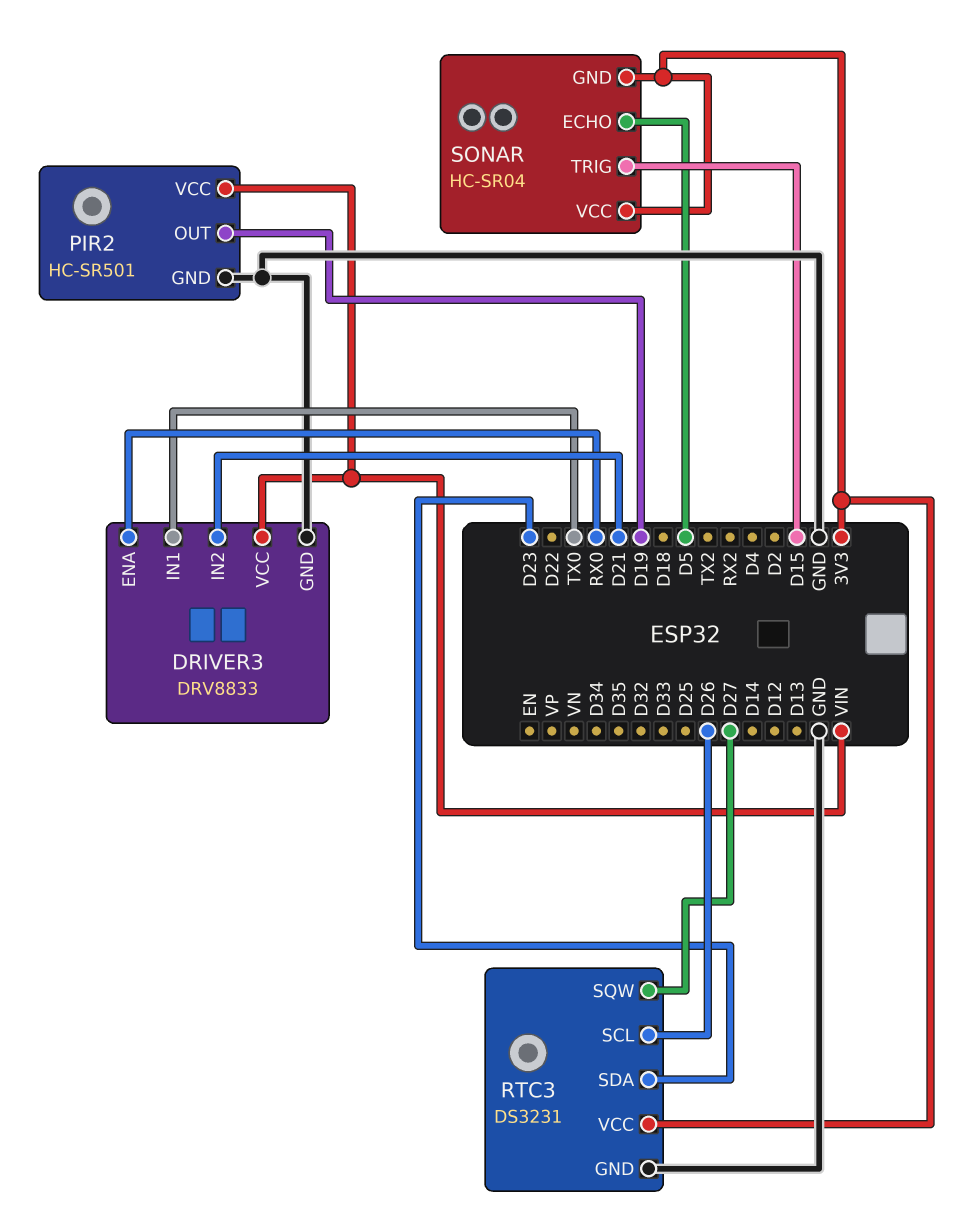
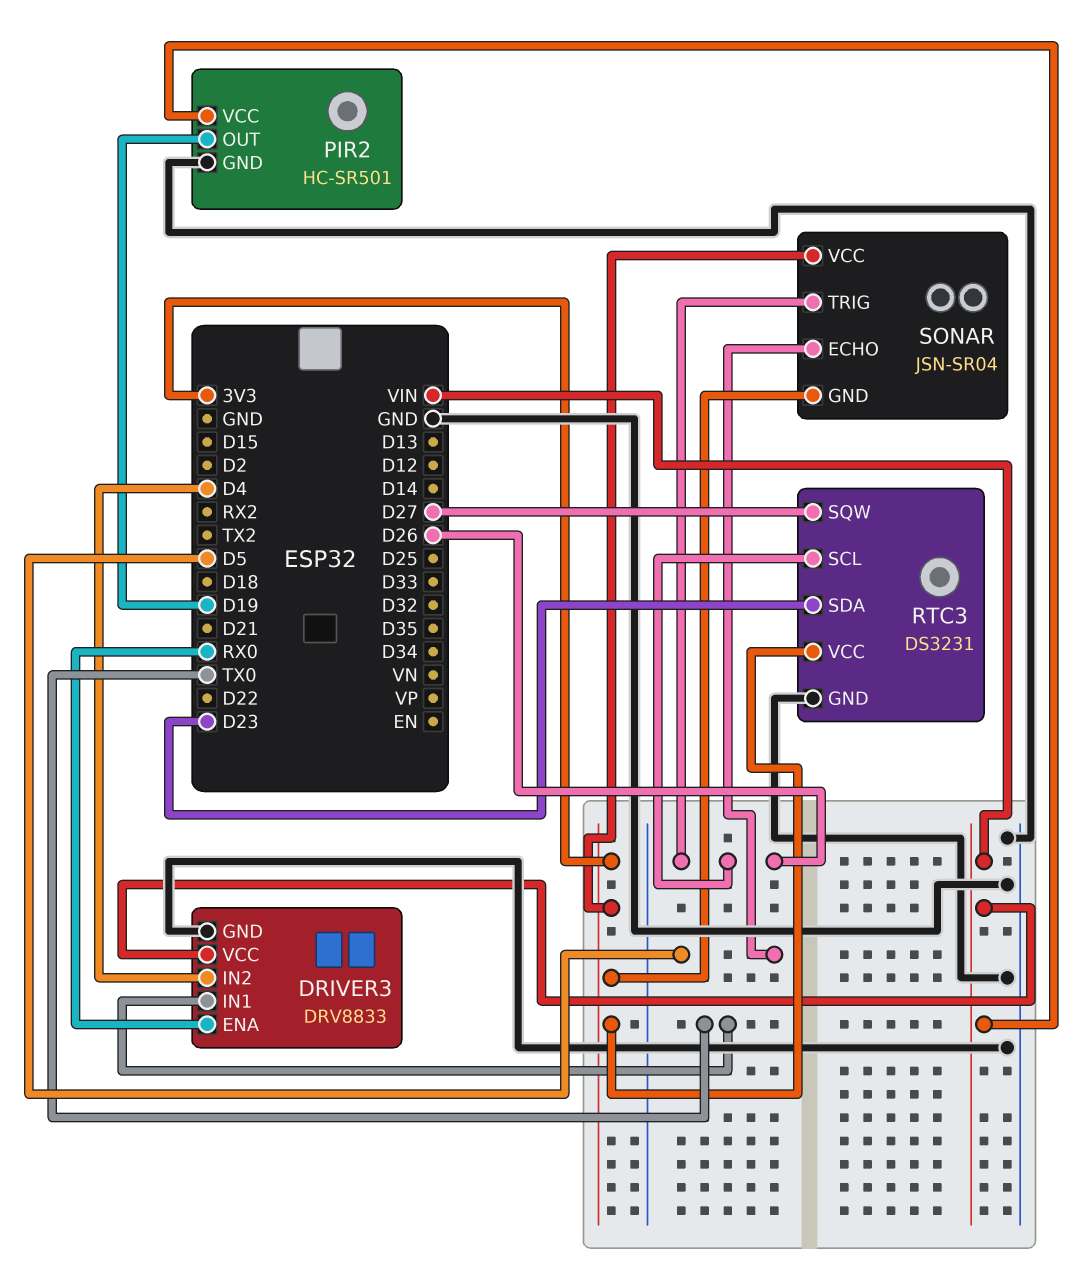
DRIVER3 pin IN2: D21 -> D4
SONAR: HC-SR04 -> JSN-SR04
SONAR pin TRIG: D15 -> D26

